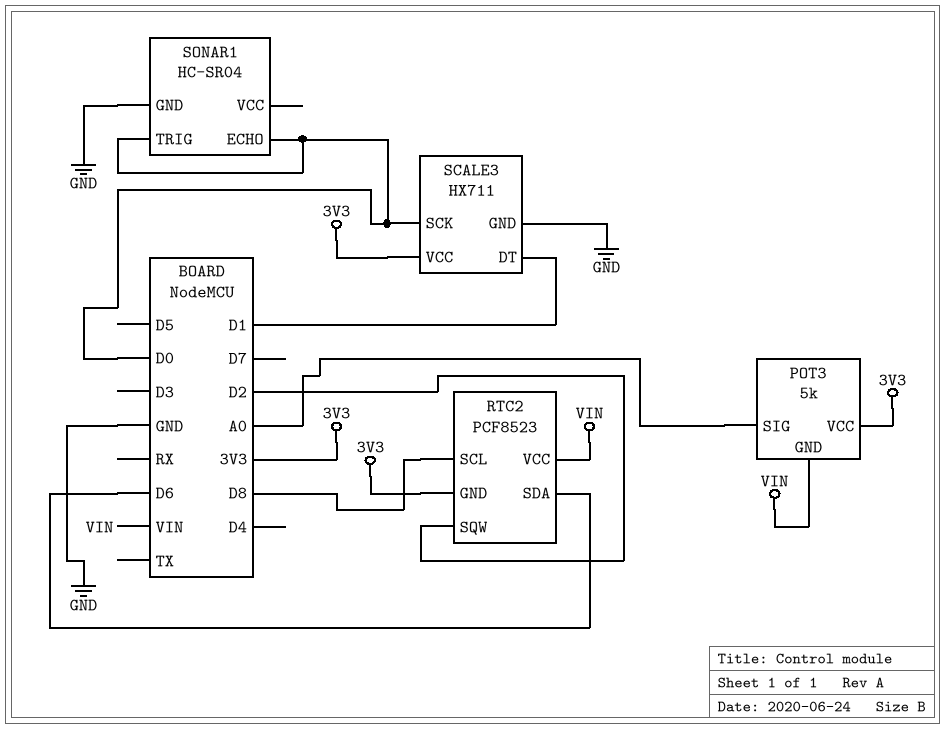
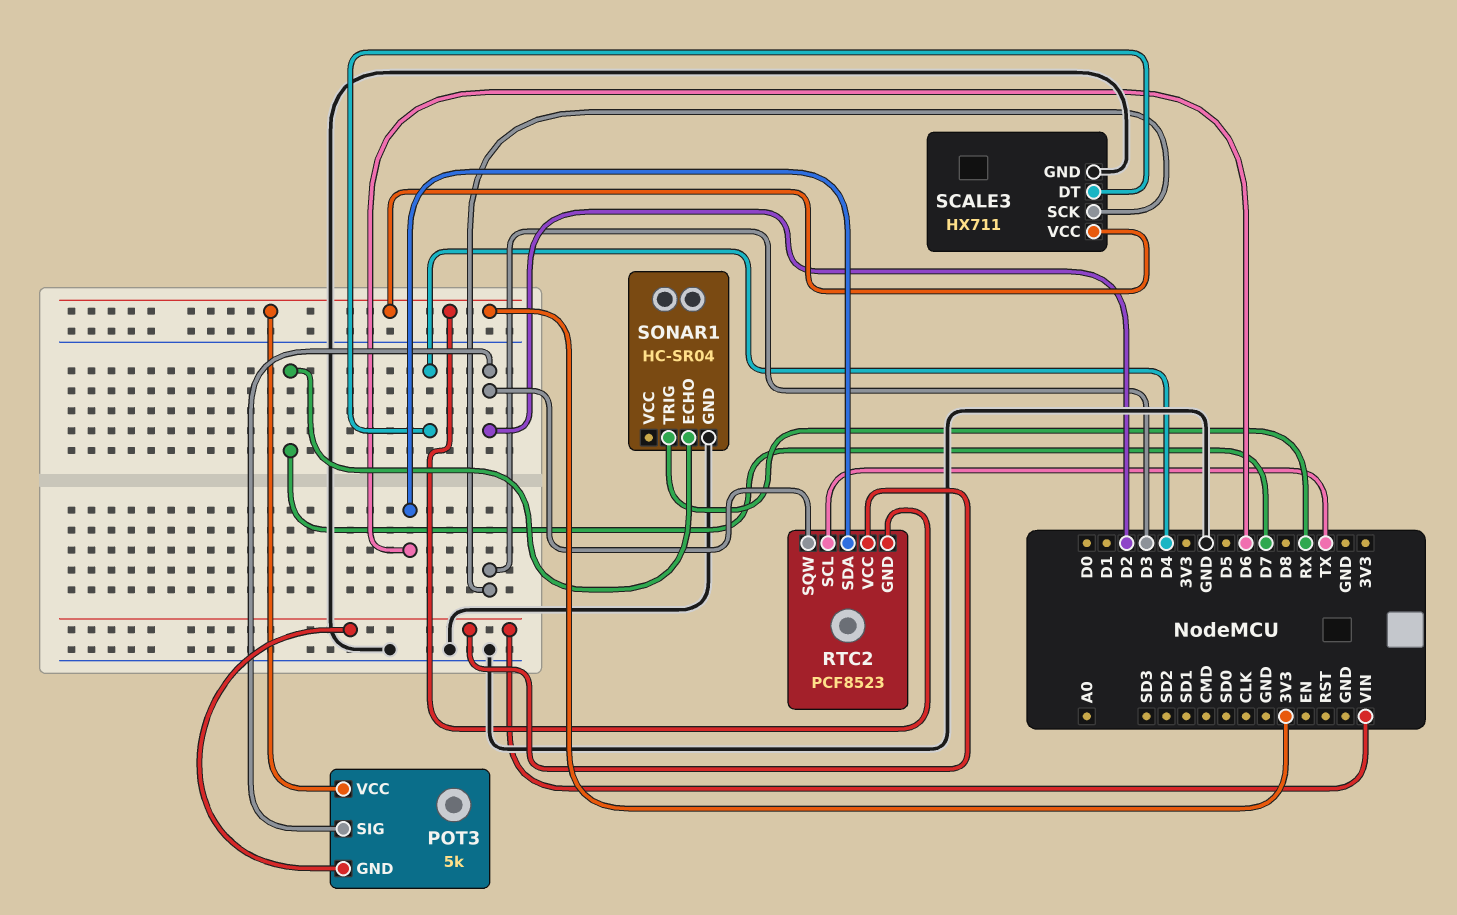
POT3 pin SIG: A0 -> D2
RTC2 pin SCL: D8 -> TX
SCALE3 pin DT: D1 -> D4
SCALE3 pin SCK: D0 -> D3
SONAR1 pin ECHO: D0 -> D7
SONAR1 pin TRIG: D0 -> RX

